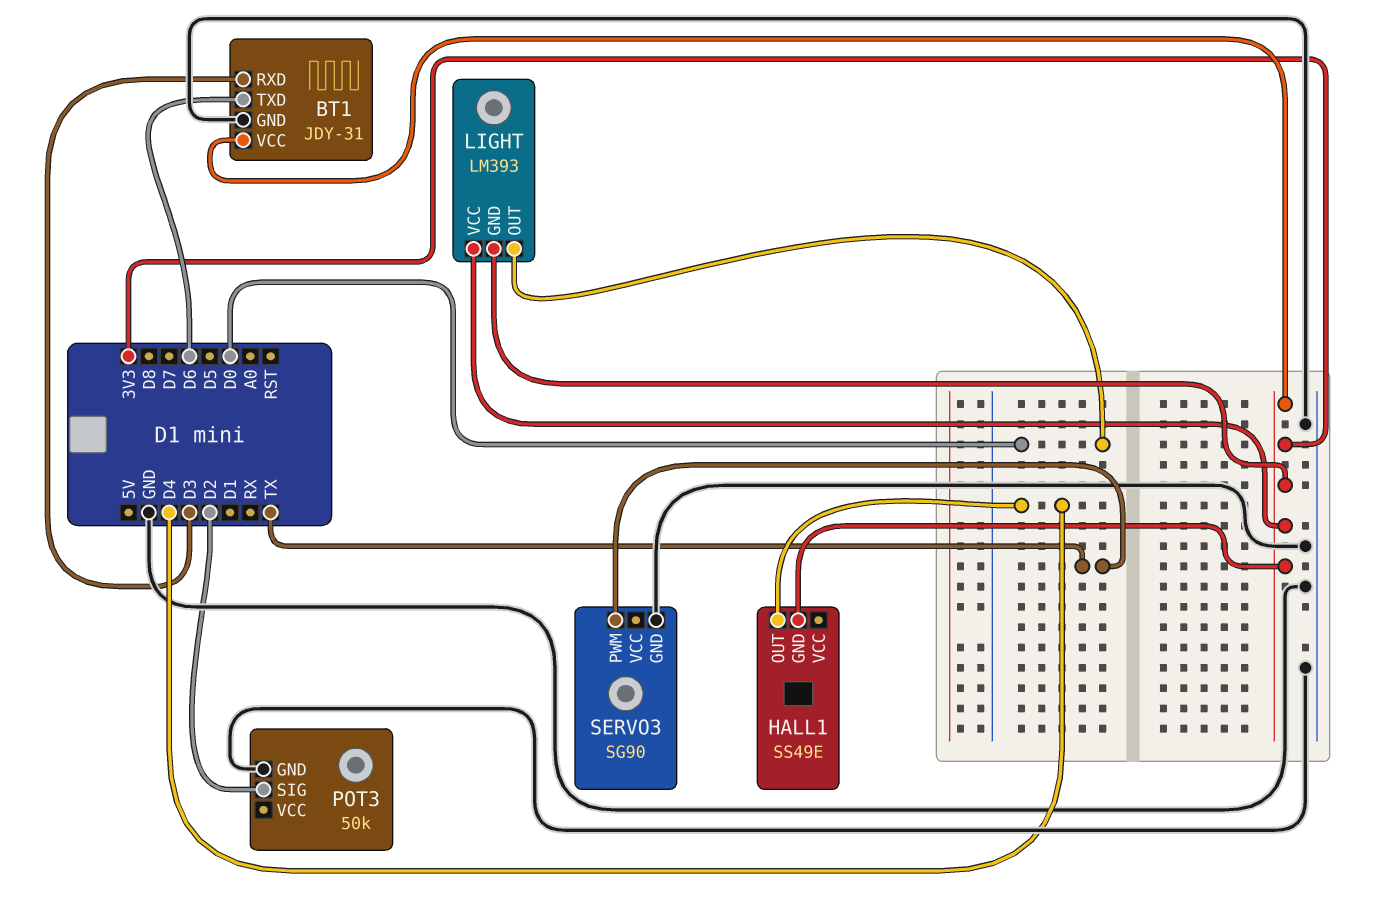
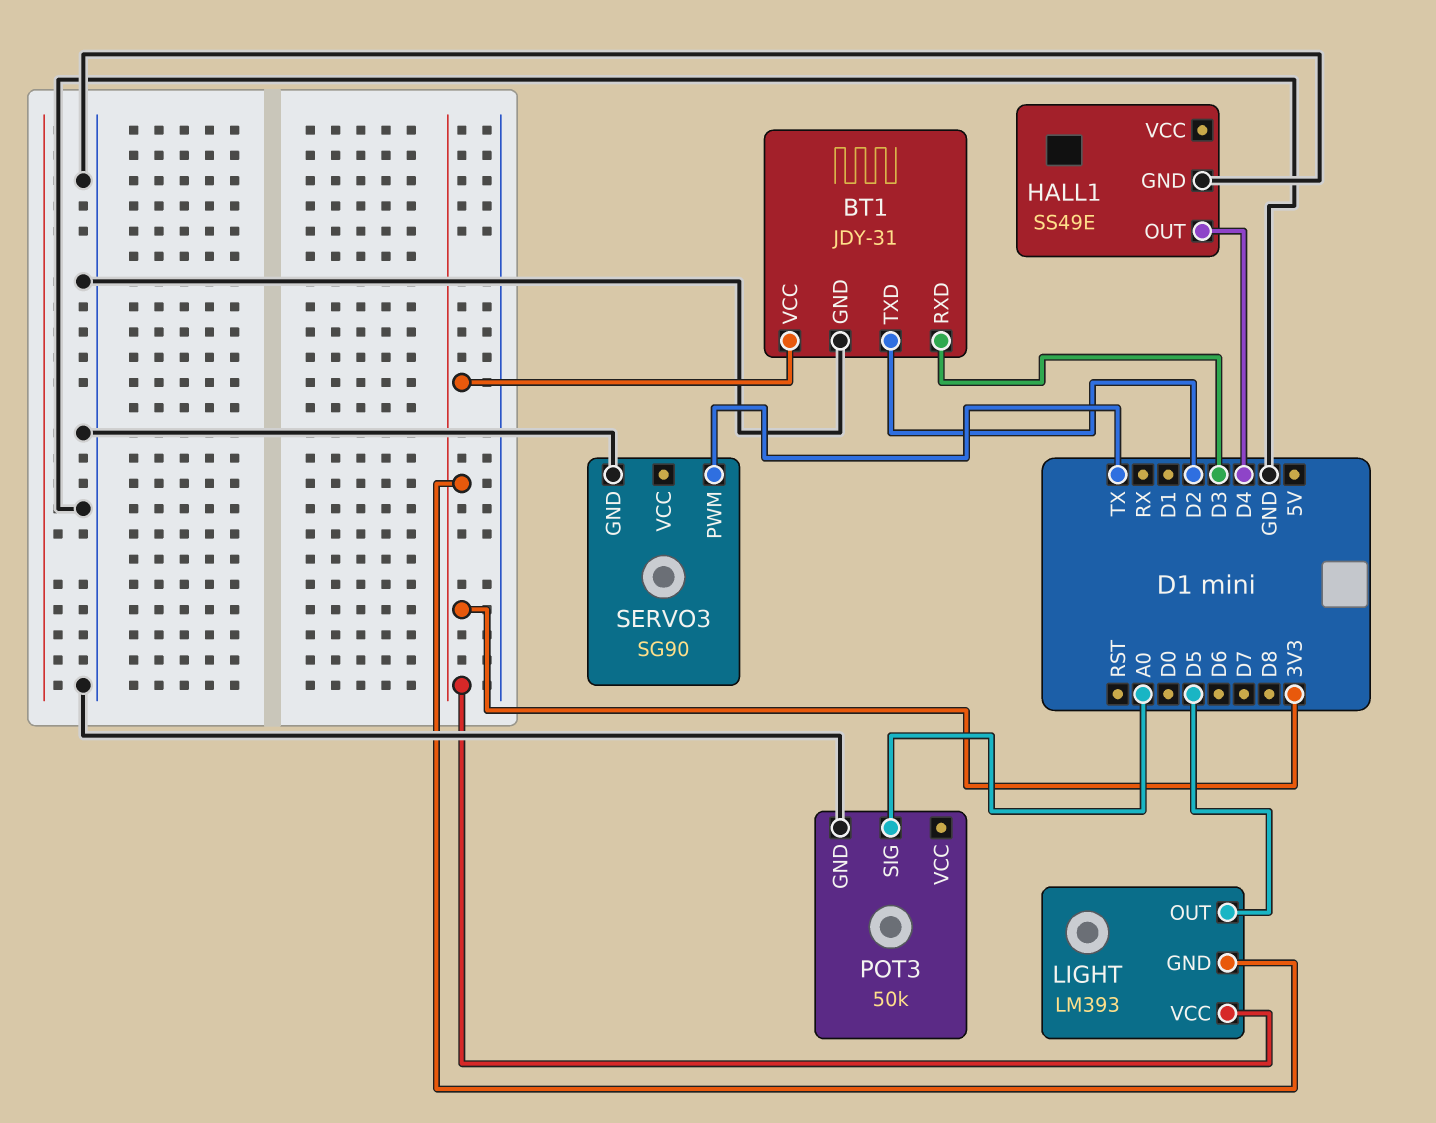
BT1 pin TXD: D6 -> D2
HALL1 pin GND: 3V3 -> GND
LIGHT pin OUT: D0 -> D5
POT3 pin SIG: D2 -> A0

